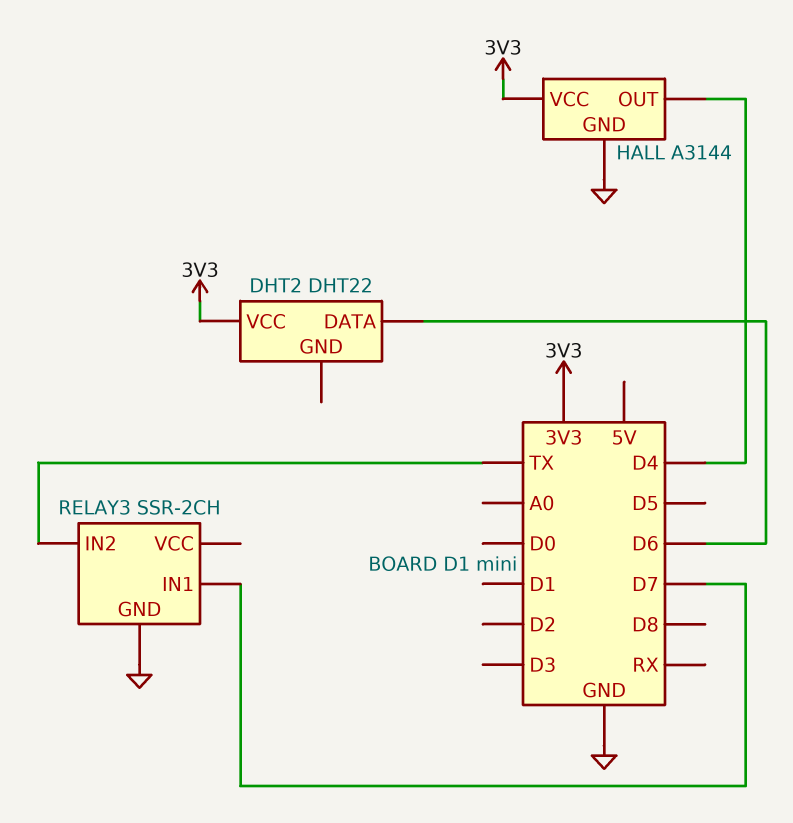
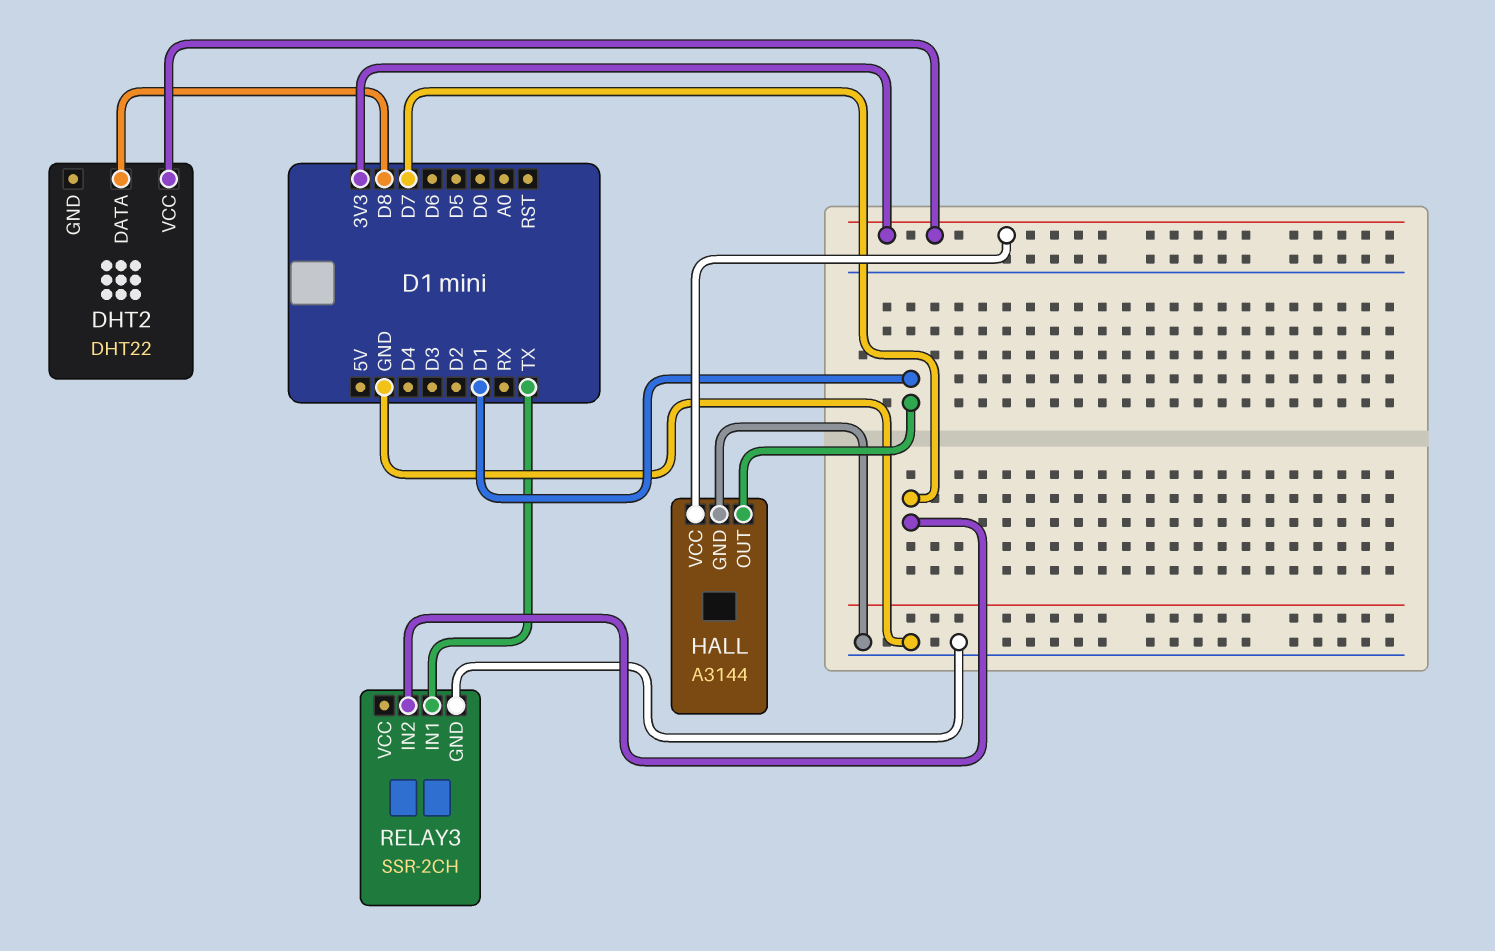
DHT2 pin DATA: D6 -> D8
HALL pin OUT: D4 -> D1
RELAY3 pin IN1: D7 -> TX
RELAY3 pin IN2: TX -> D7

